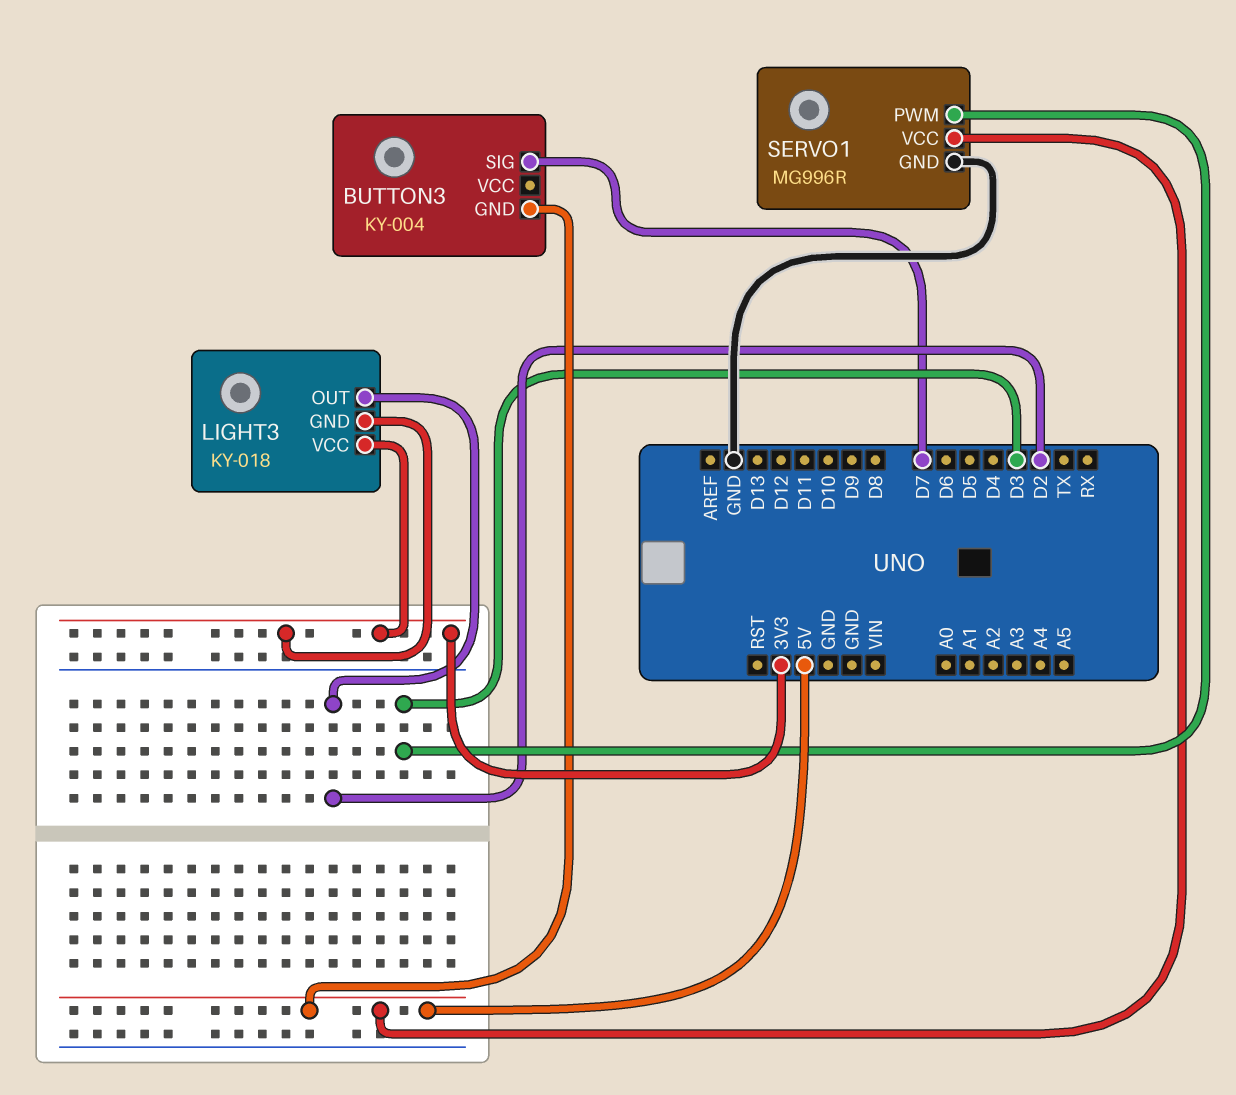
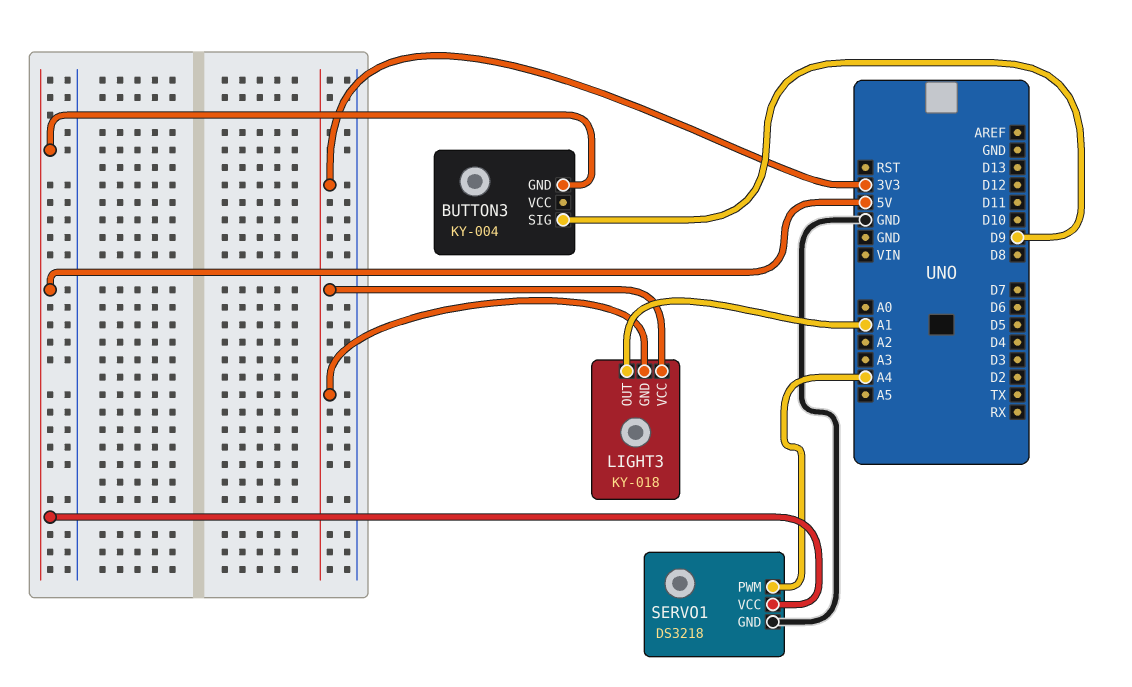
BUTTON3 pin SIG: D7 -> D9
LIGHT3 pin OUT: D2 -> A1
SERVO1: MG996R -> DS3218
SERVO1 pin PWM: D3 -> A4

